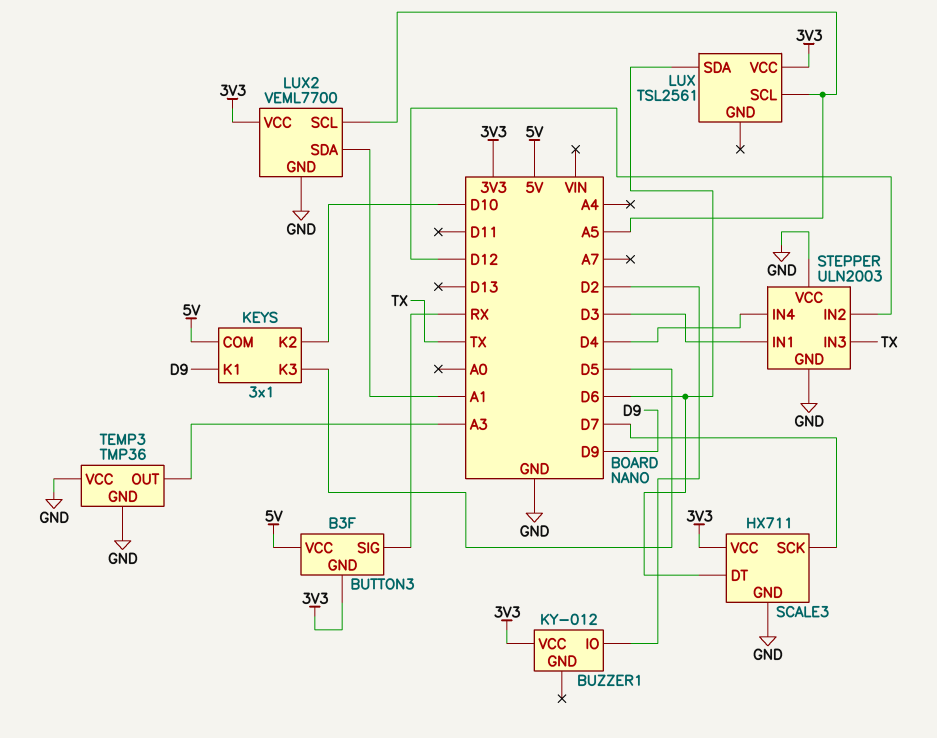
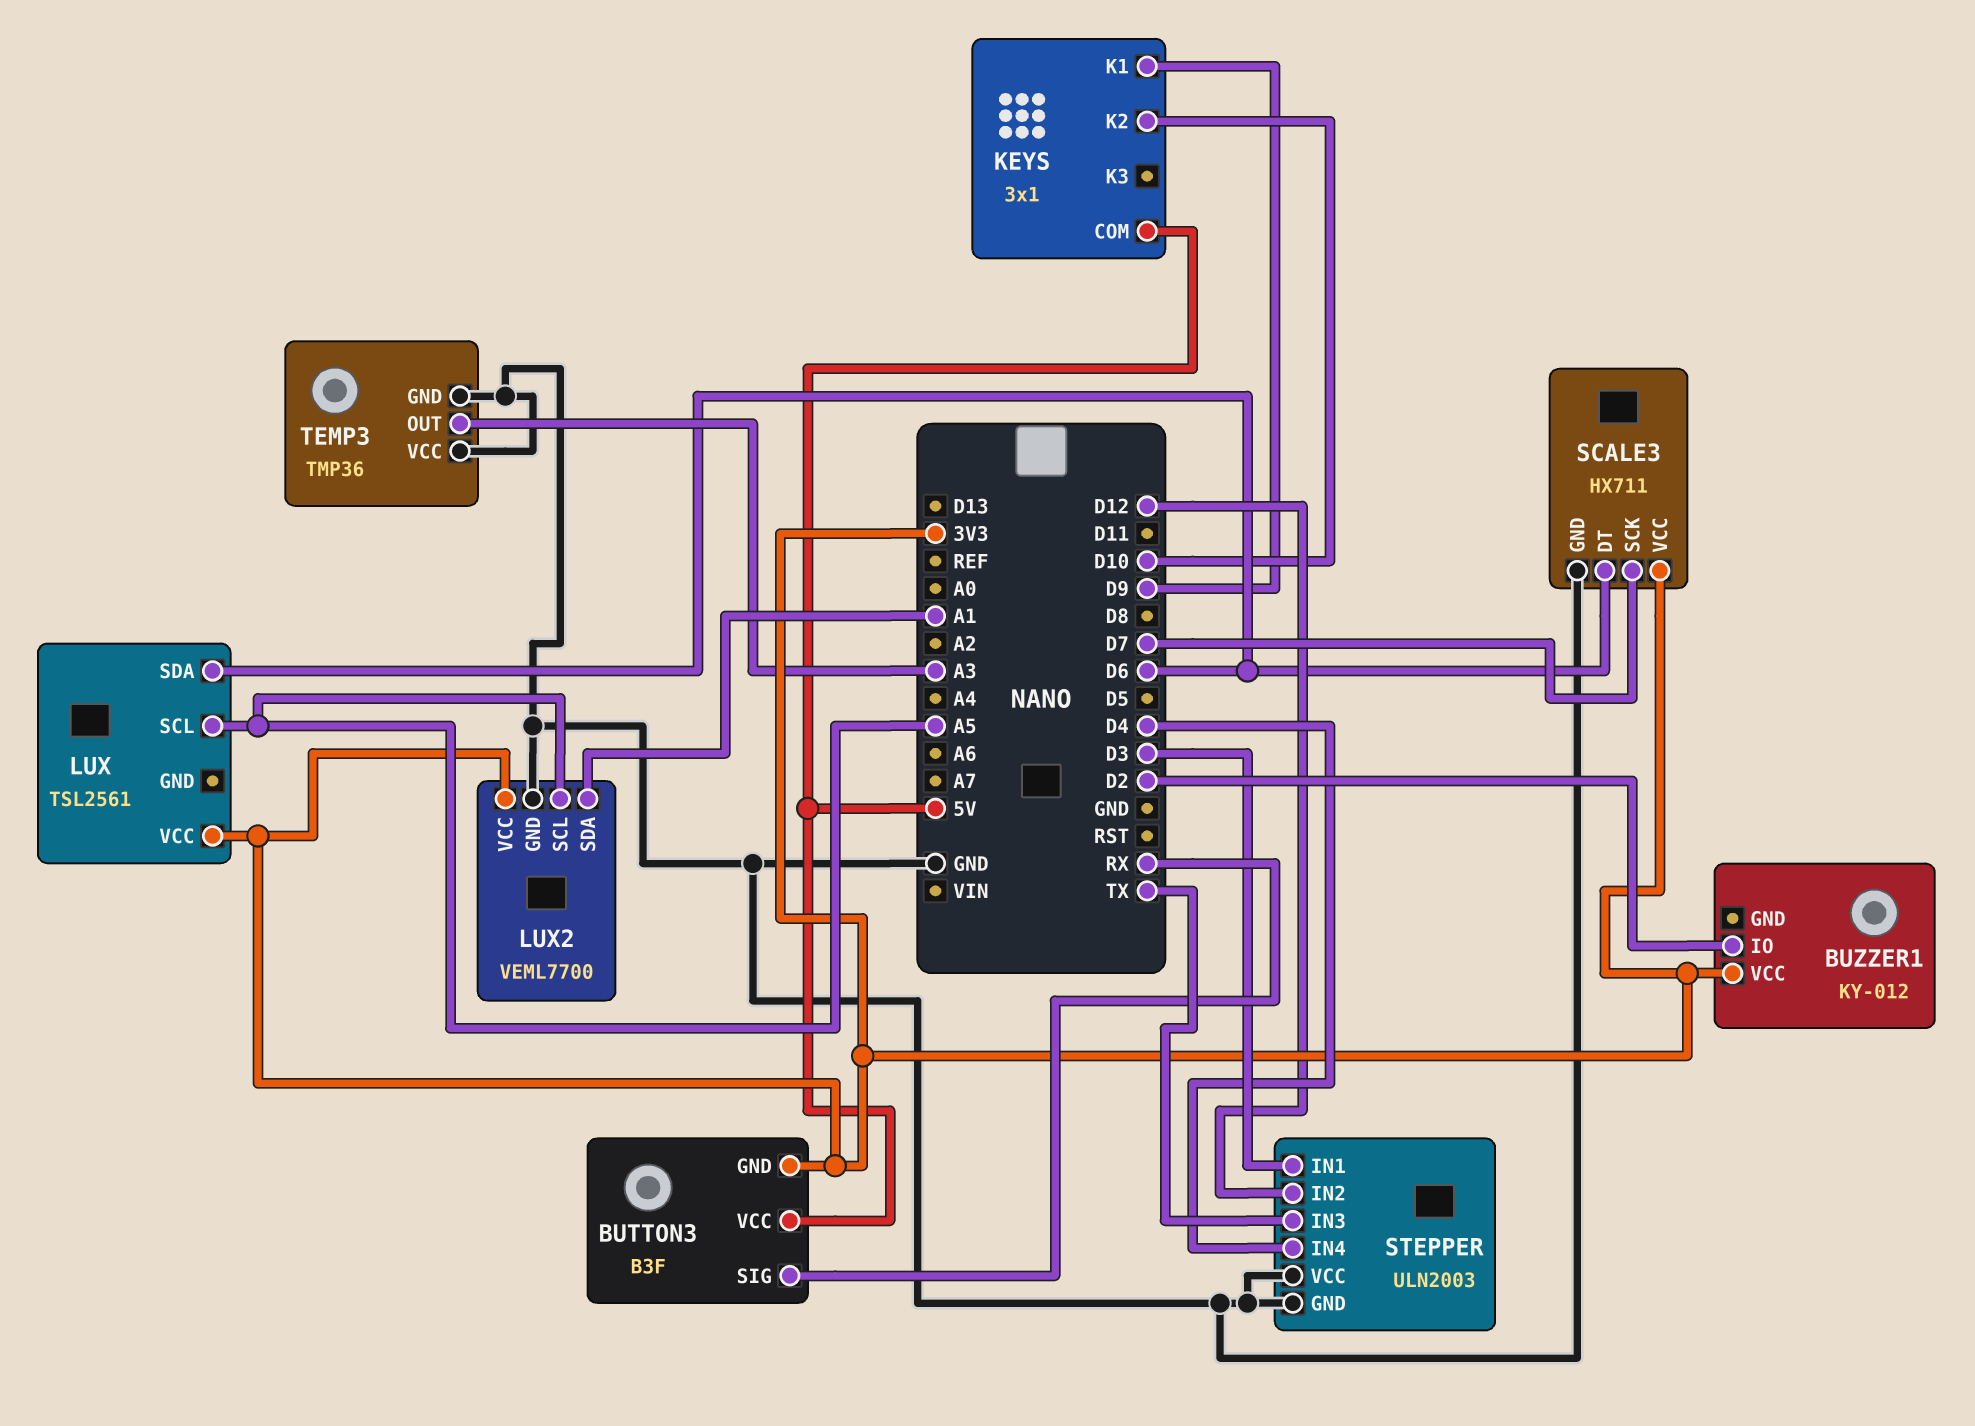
KEYS pin K3: D5 -> none

